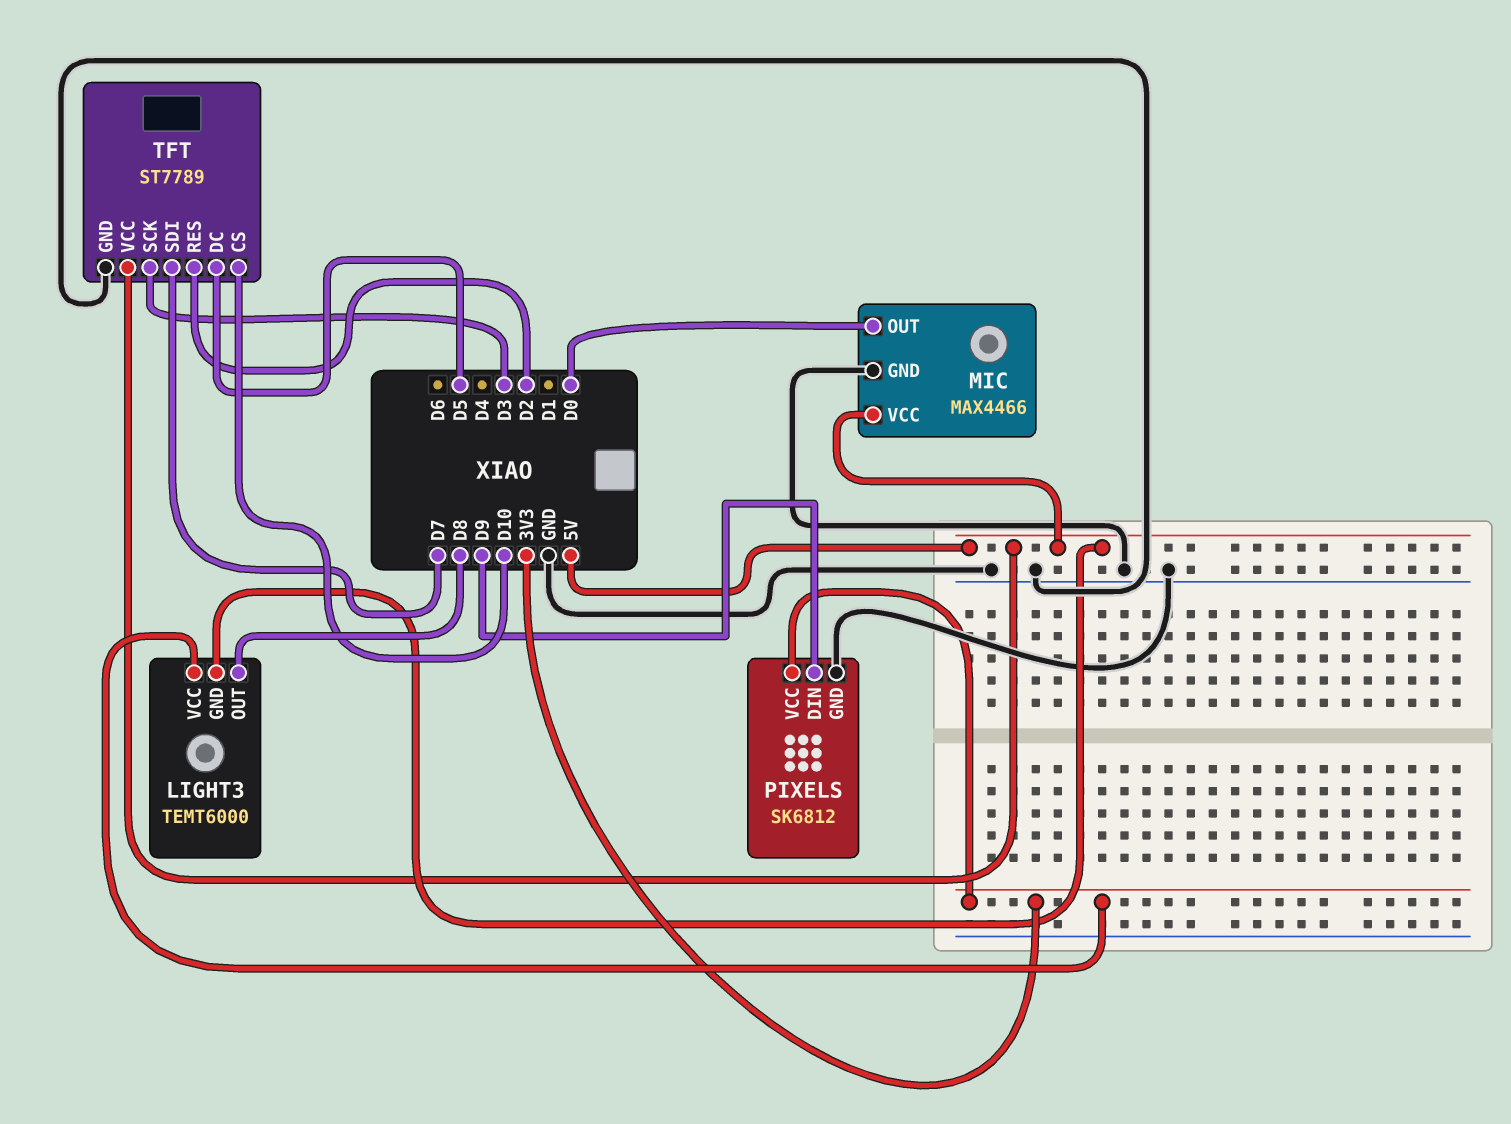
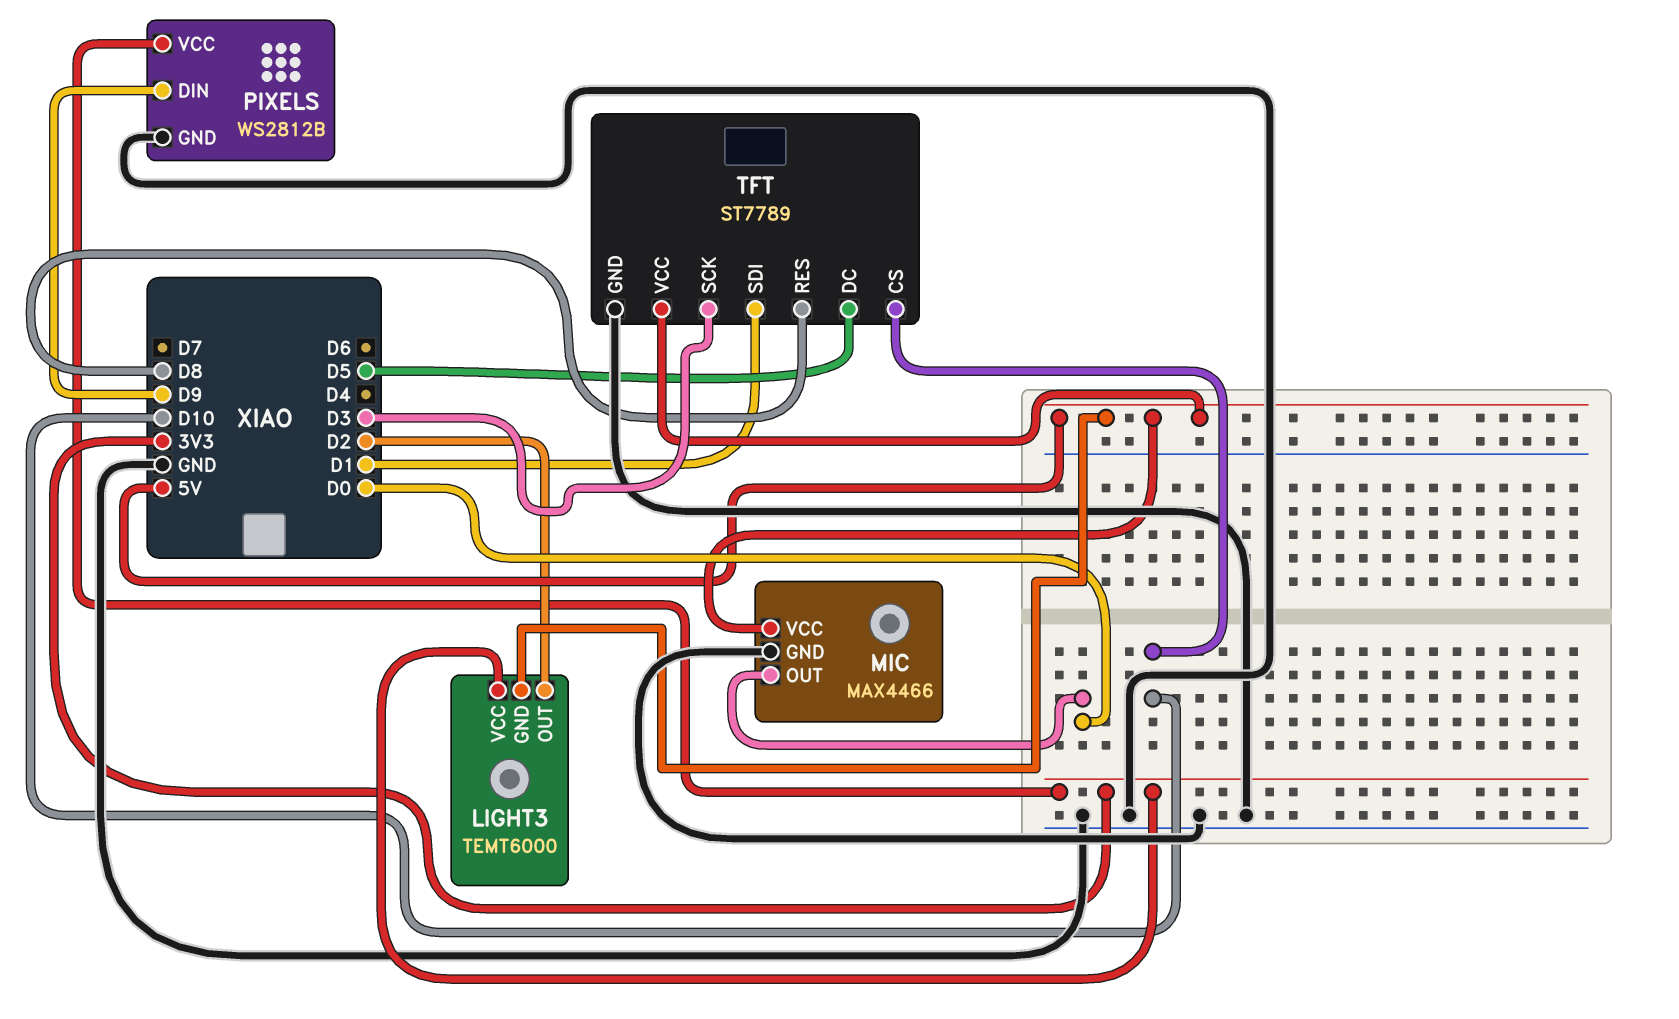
LIGHT3 pin OUT: D8 -> D2
PIXELS: SK6812 -> WS2812B
TFT pin RES: D2 -> D8
TFT pin SDI: D7 -> D1

